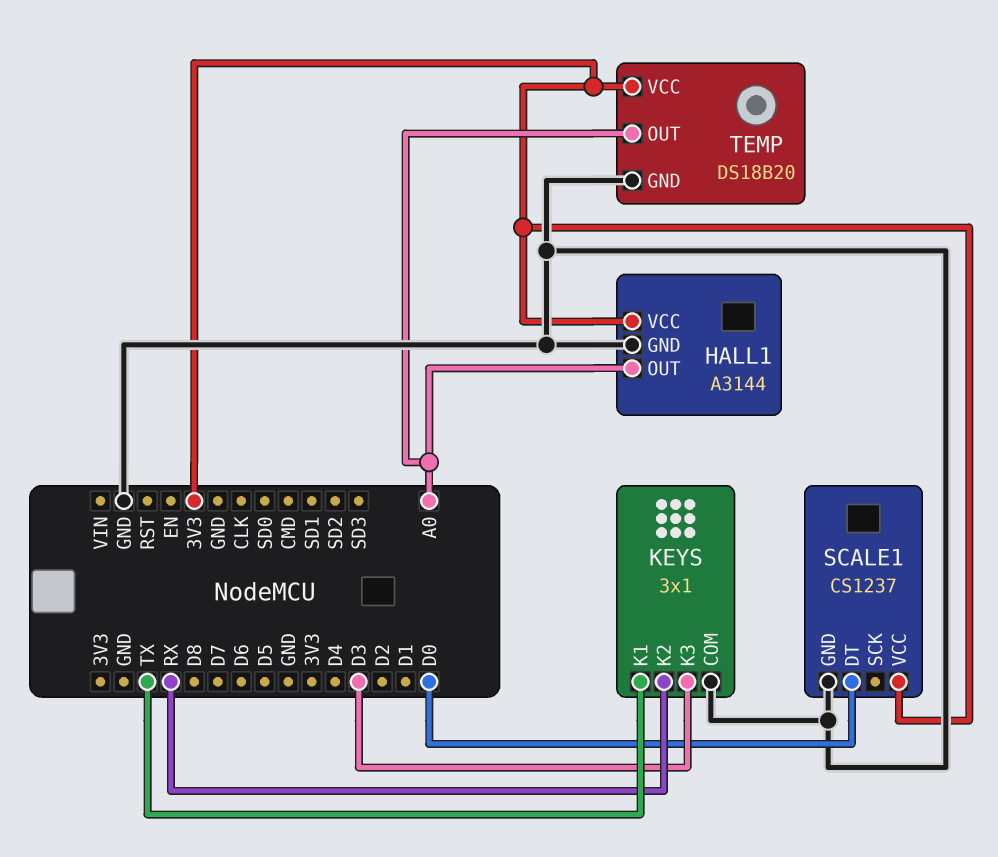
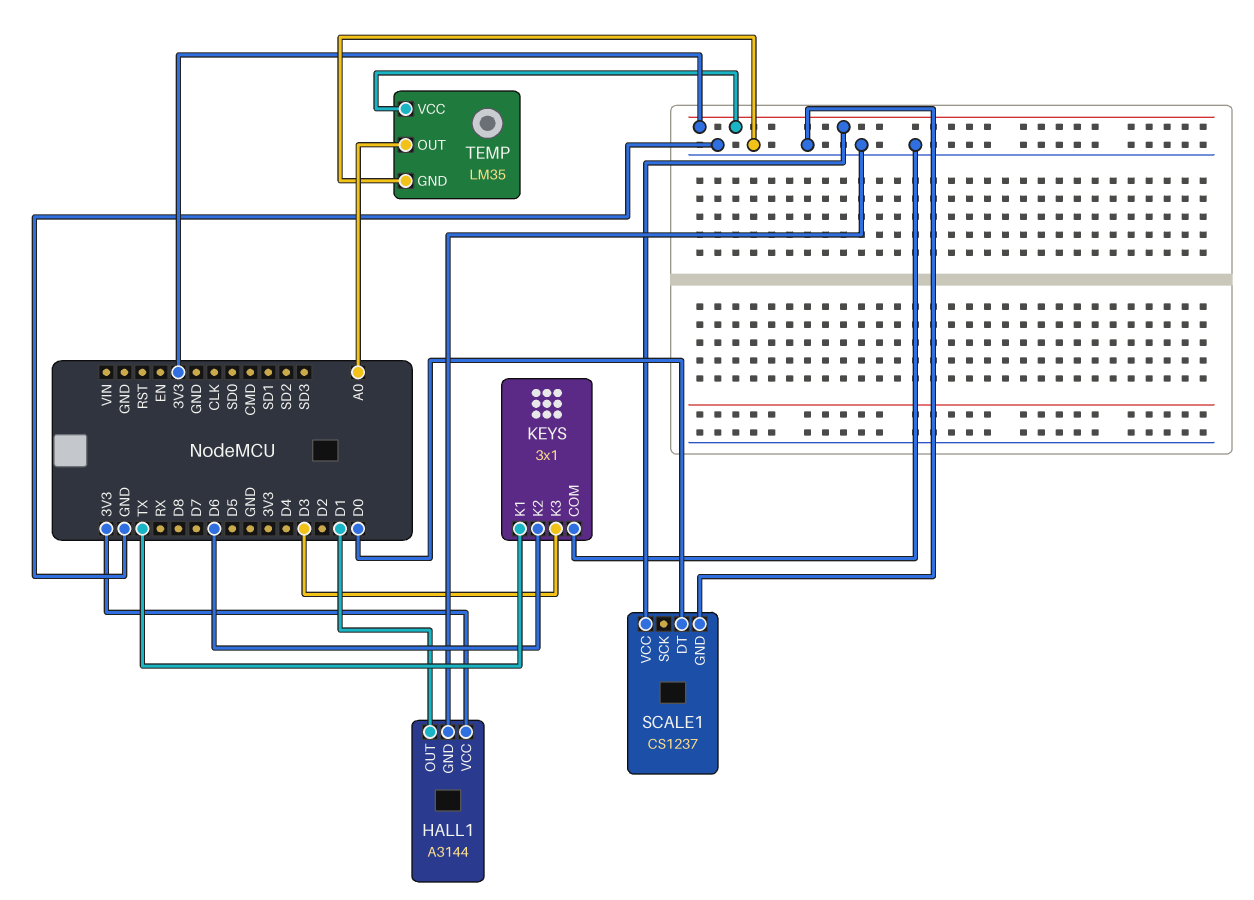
HALL1 pin OUT: A0 -> D1
KEYS pin K2: RX -> D6
TEMP: DS18B20 -> LM35

